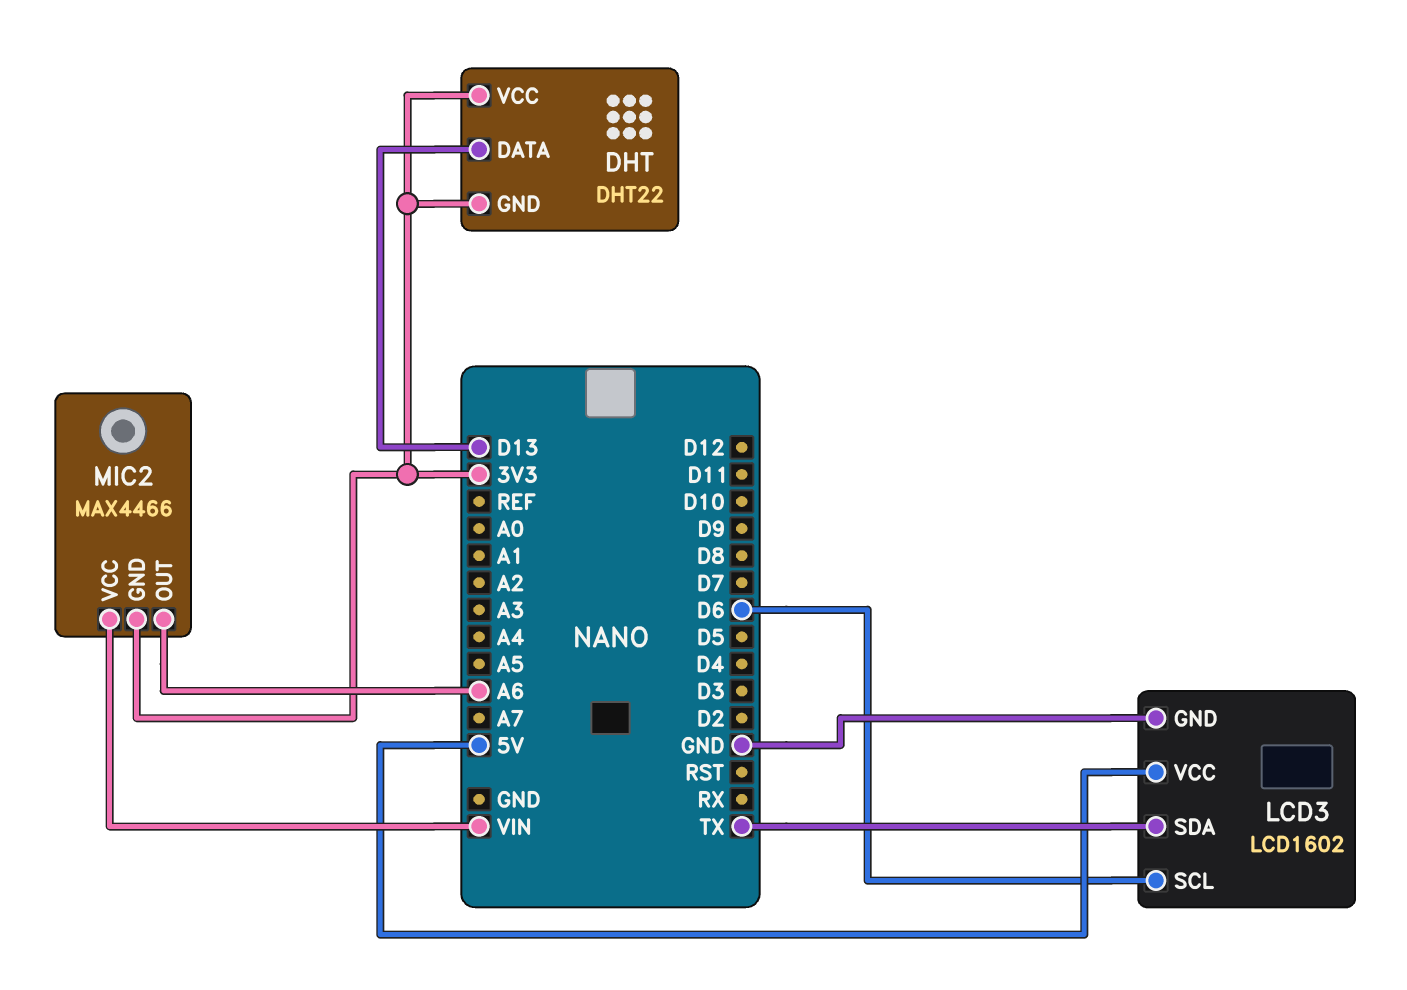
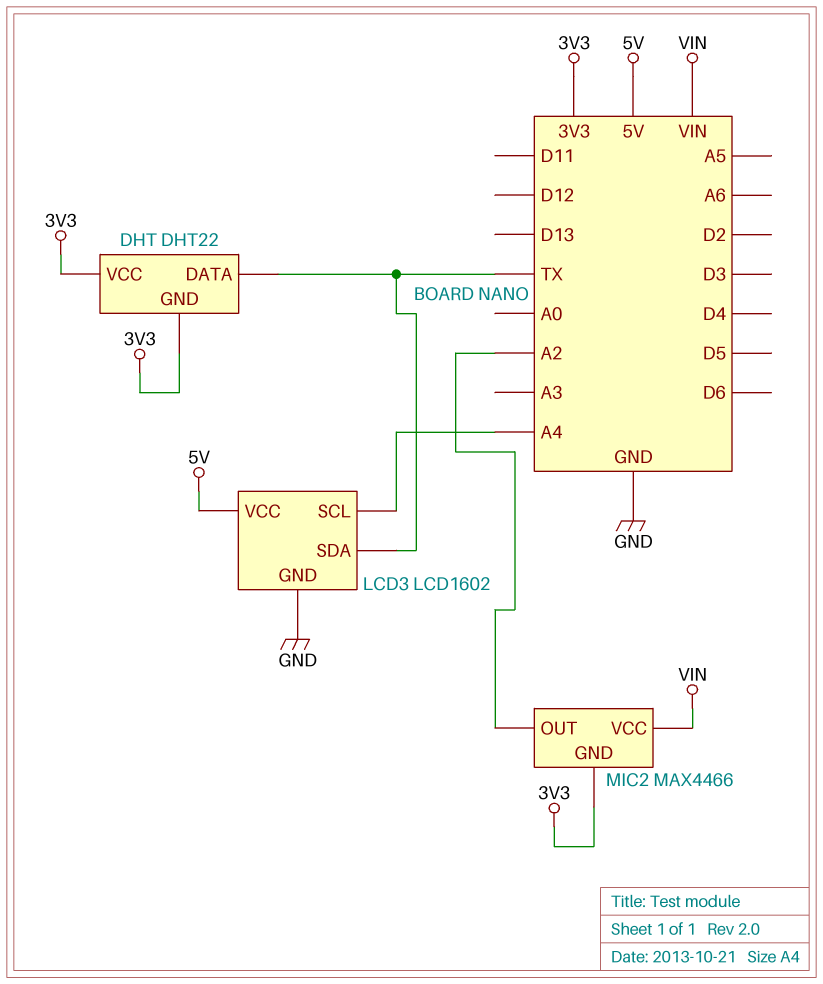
DHT pin DATA: D13 -> TX
LCD3 pin SCL: D6 -> A4
MIC2 pin OUT: A6 -> A2

